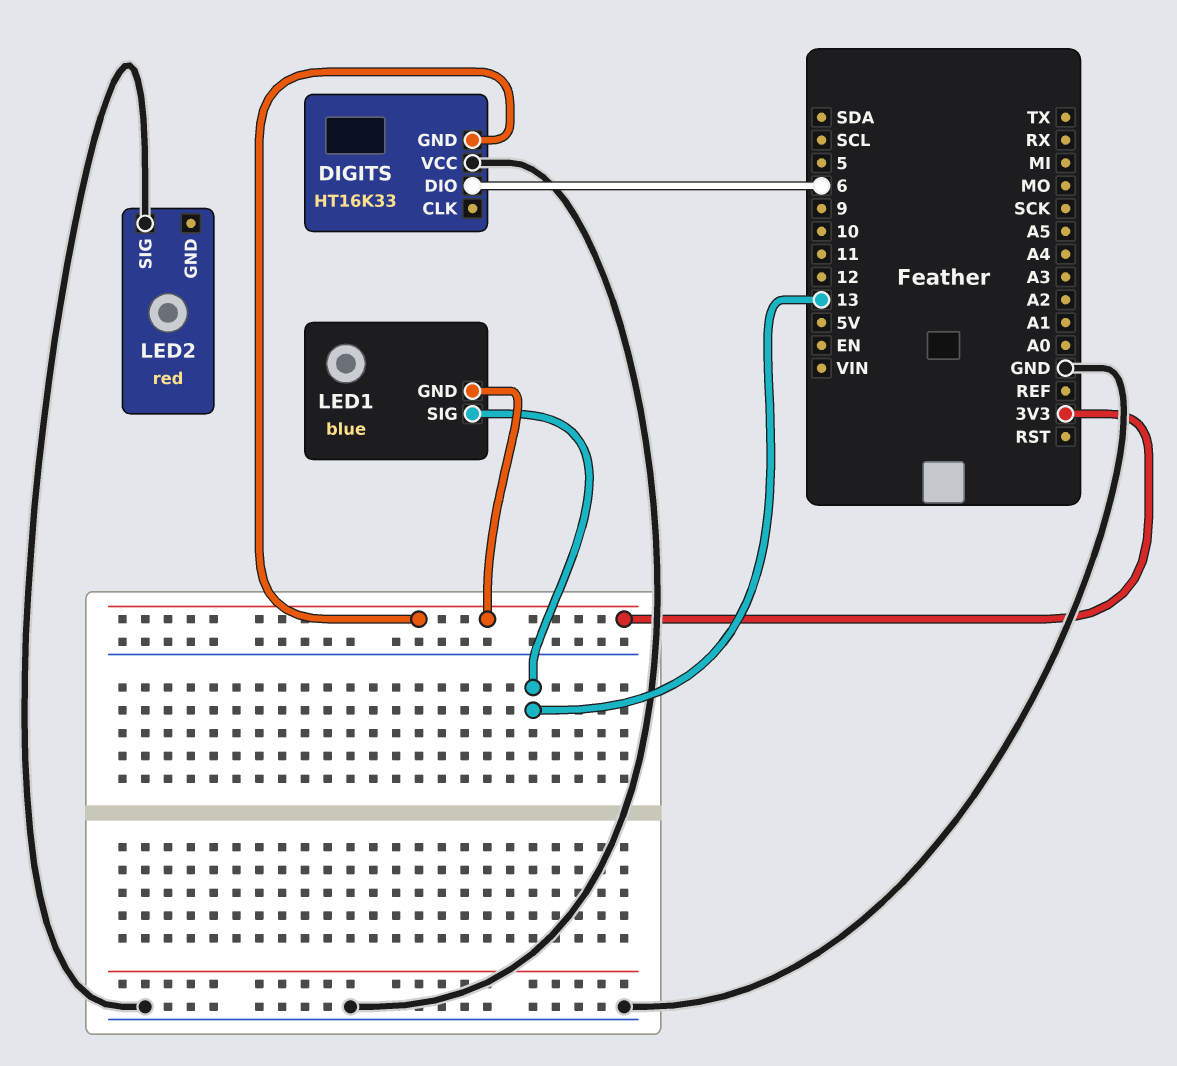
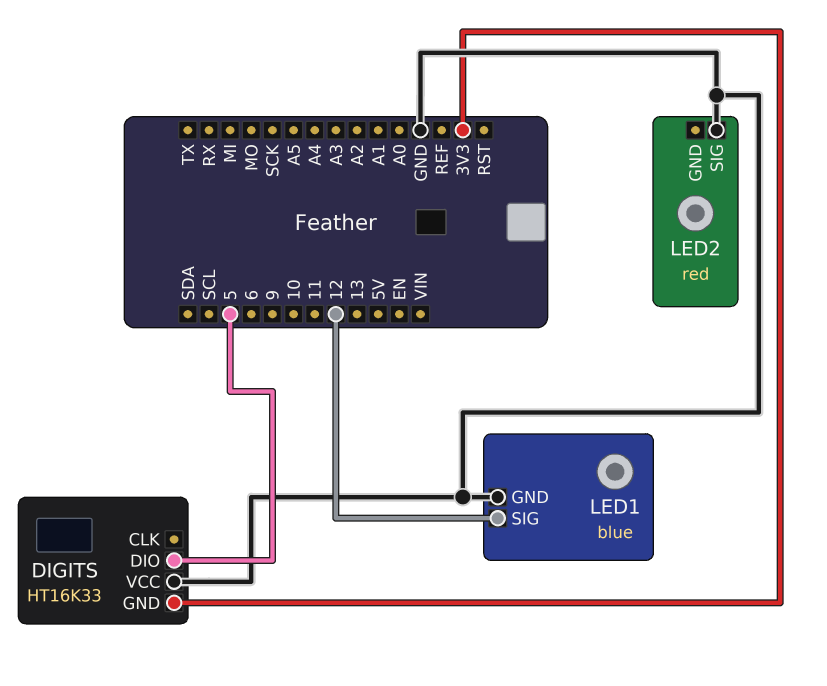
DIGITS pin DIO: 6 -> 5
LED1 pin GND: 3V3 -> GND
LED1 pin SIG: 13 -> 12

